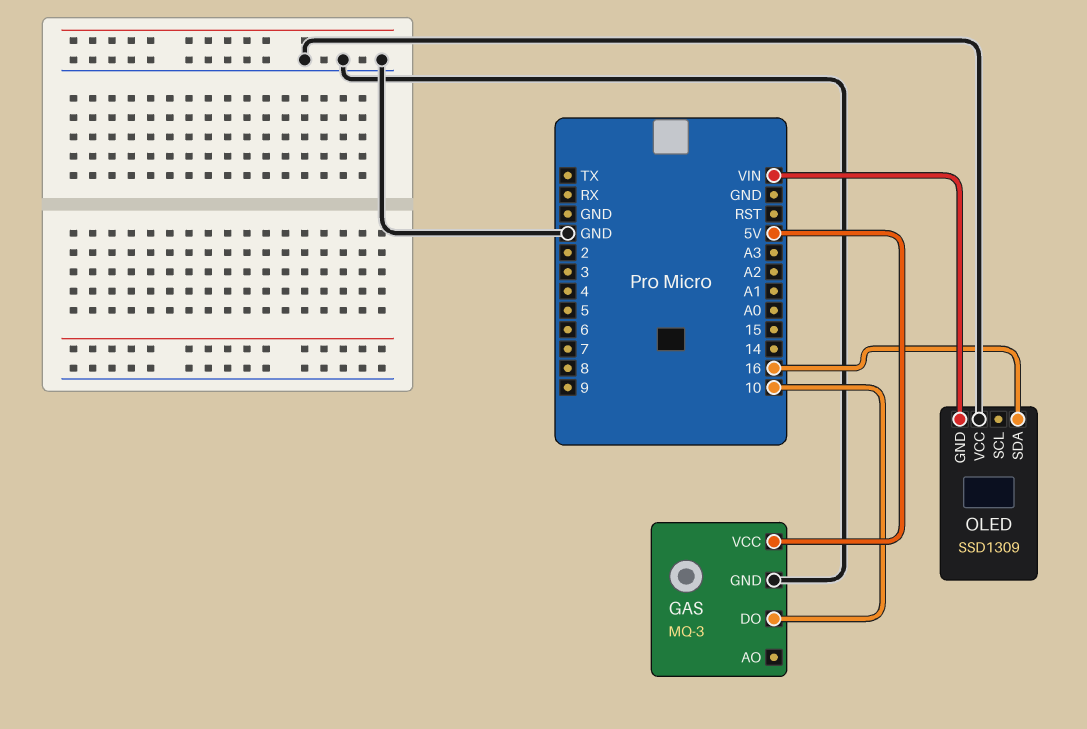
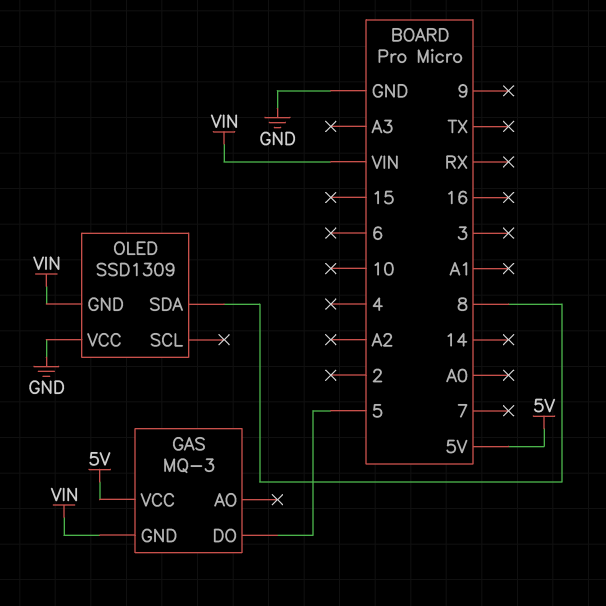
GAS pin DO: 10 -> 5
GAS pin GND: GND -> VIN
OLED pin SDA: 16 -> 8

